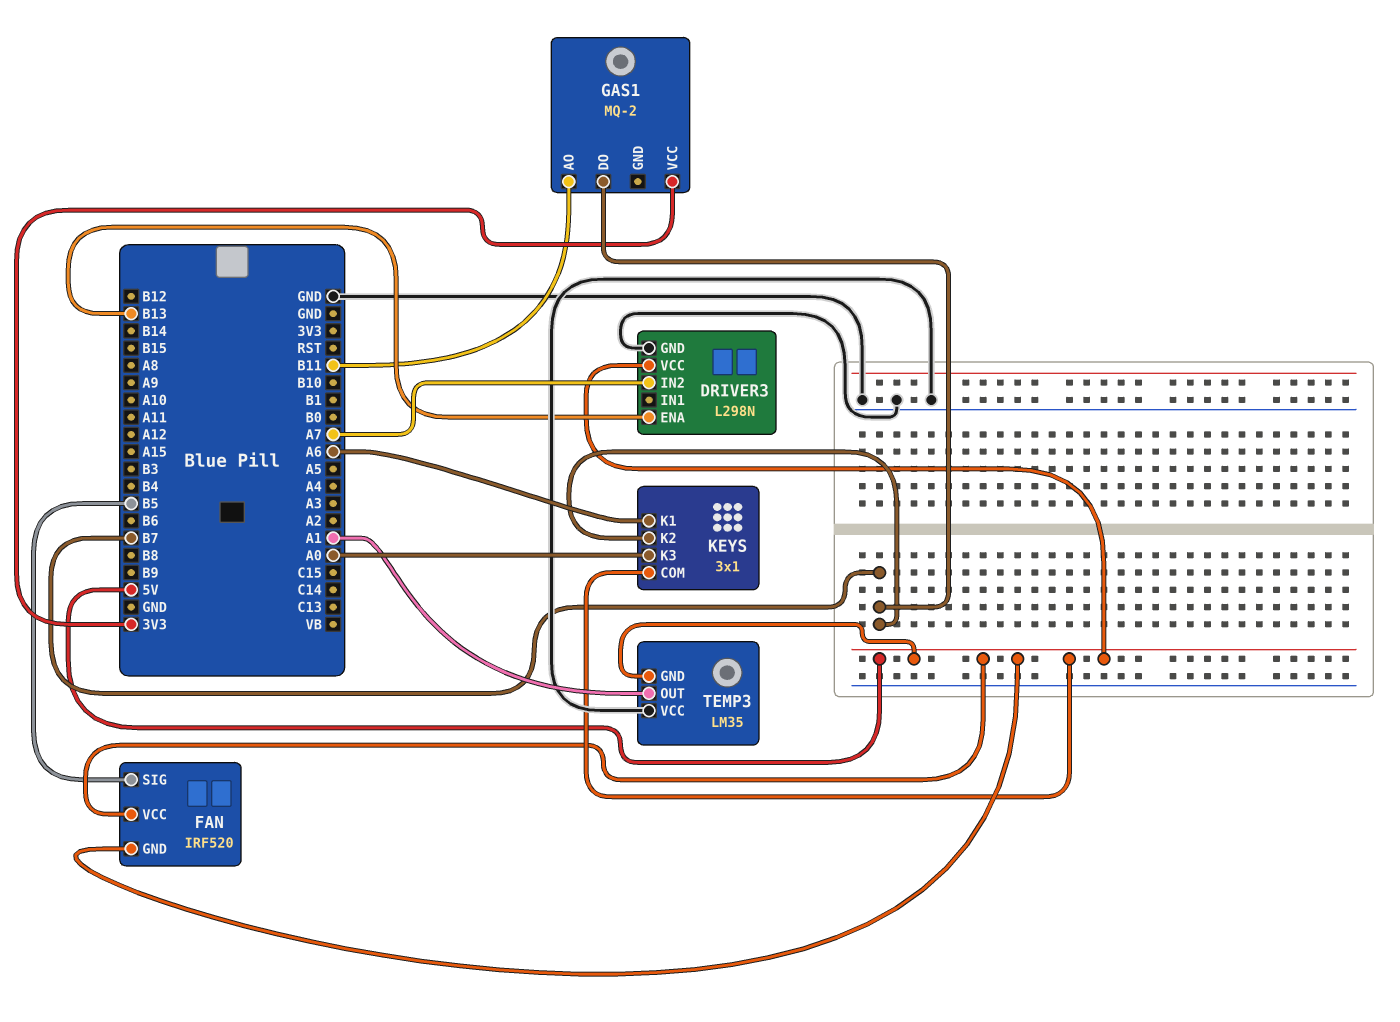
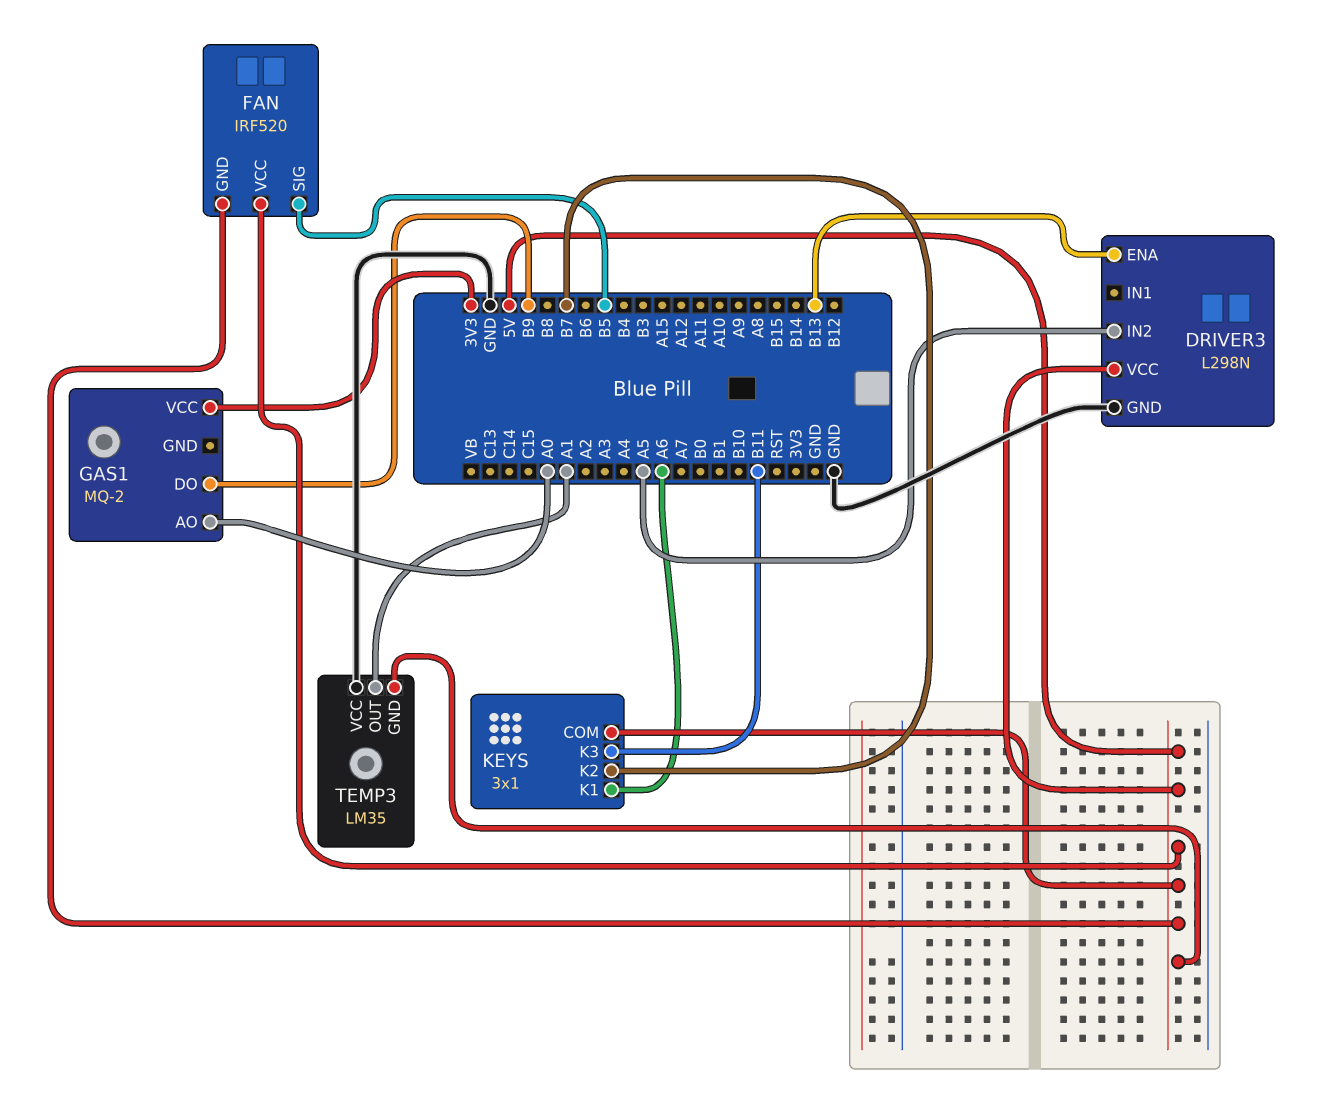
DRIVER3 pin IN2: A7 -> A5
GAS1 pin AO: B11 -> A0
GAS1 pin DO: B7 -> B9
KEYS pin K3: A0 -> B11

